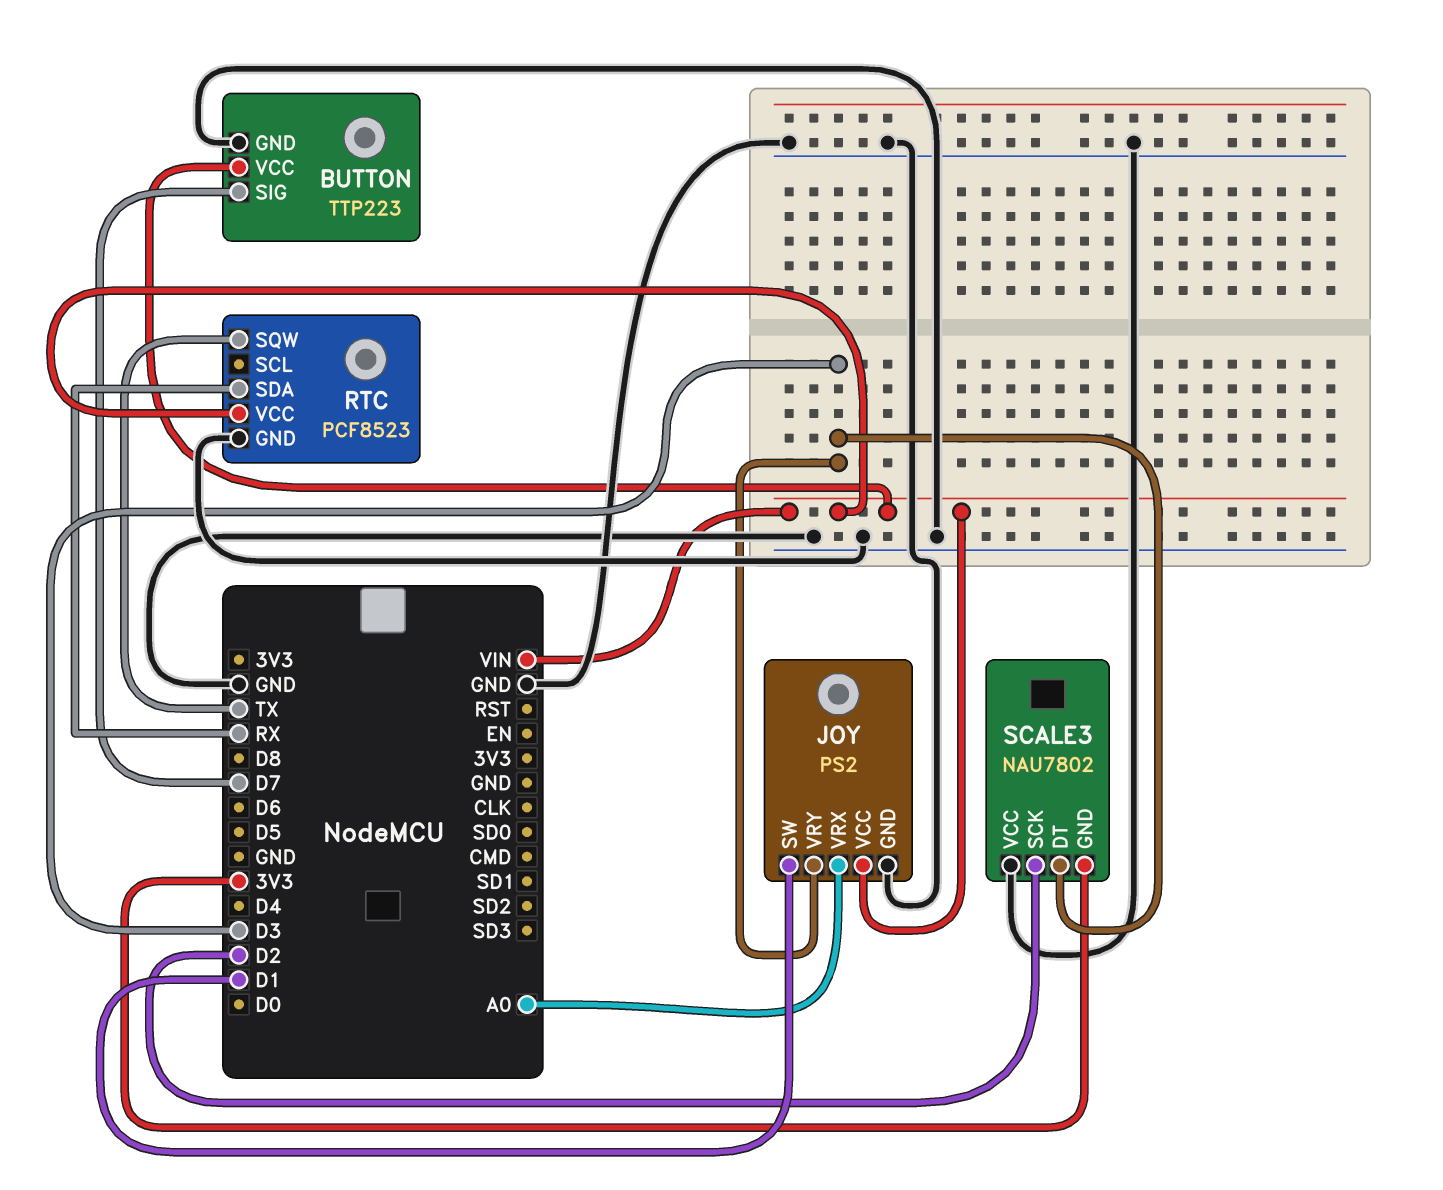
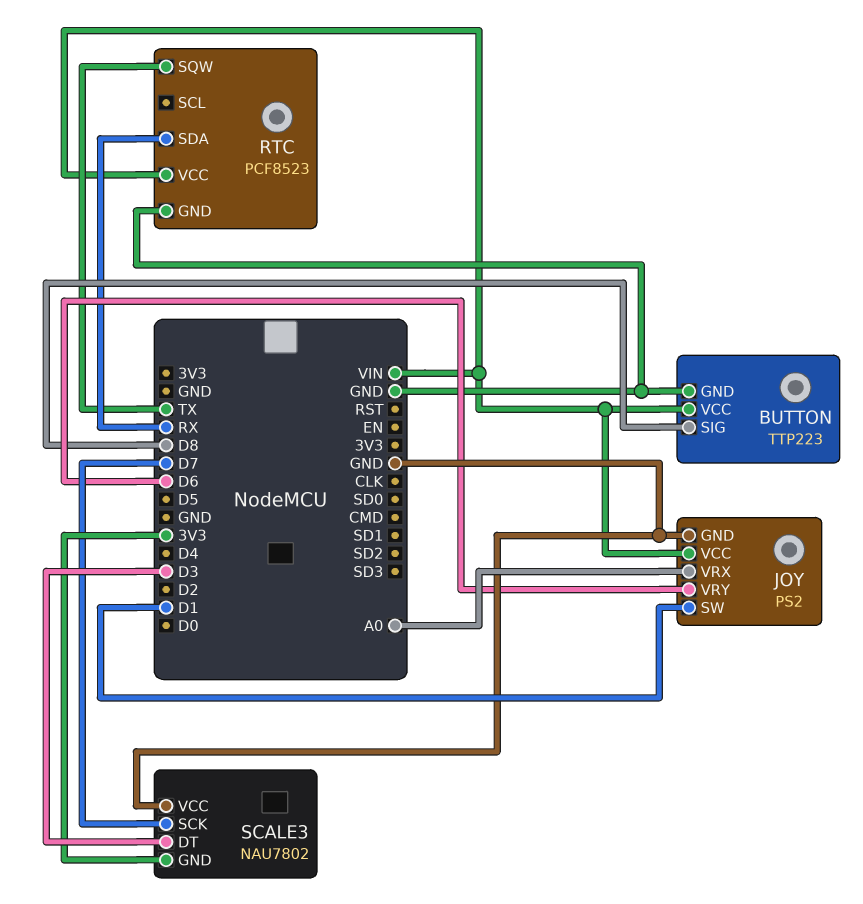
BUTTON pin SIG: D7 -> D8
JOY pin VRY: D3 -> D6
SCALE3 pin SCK: D2 -> D7

